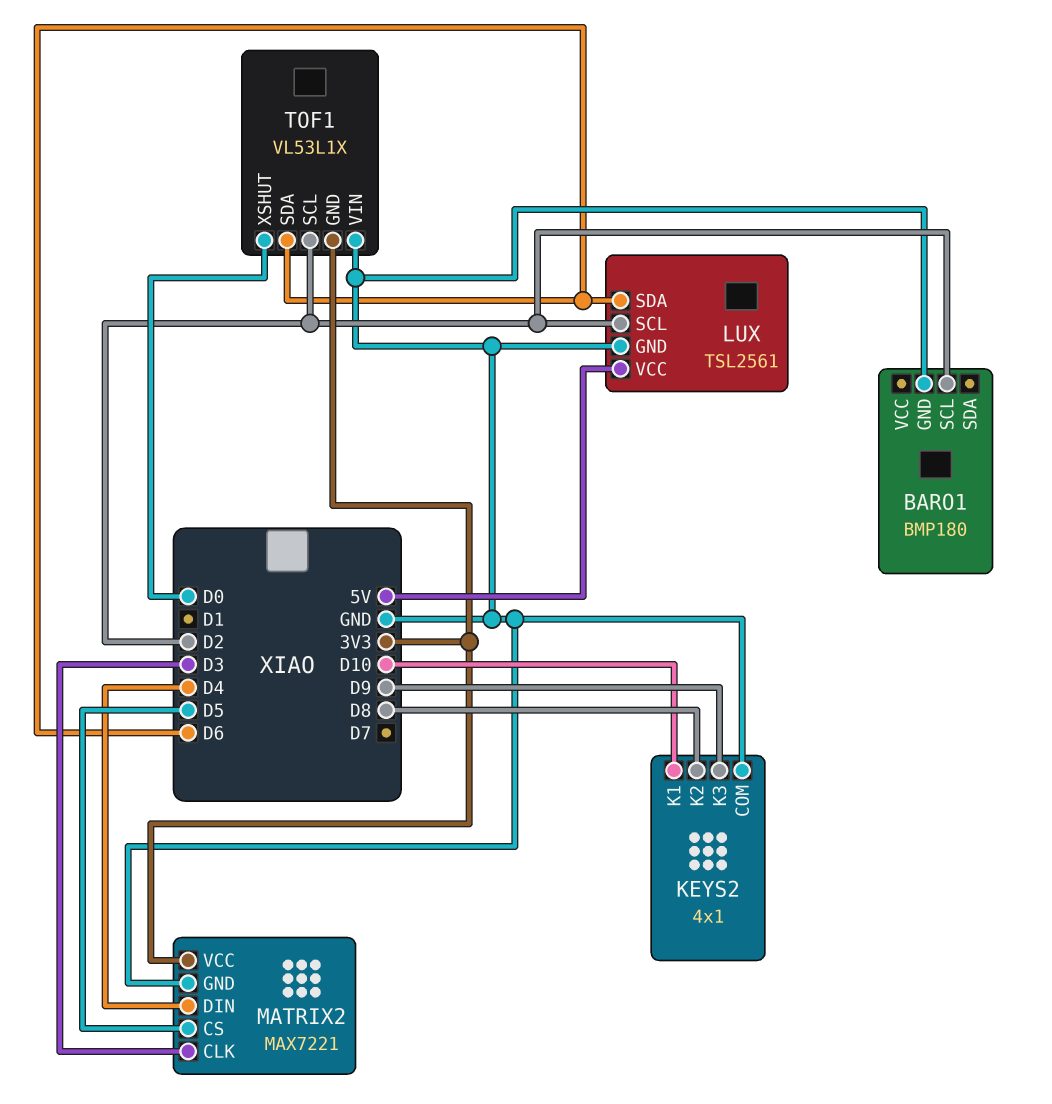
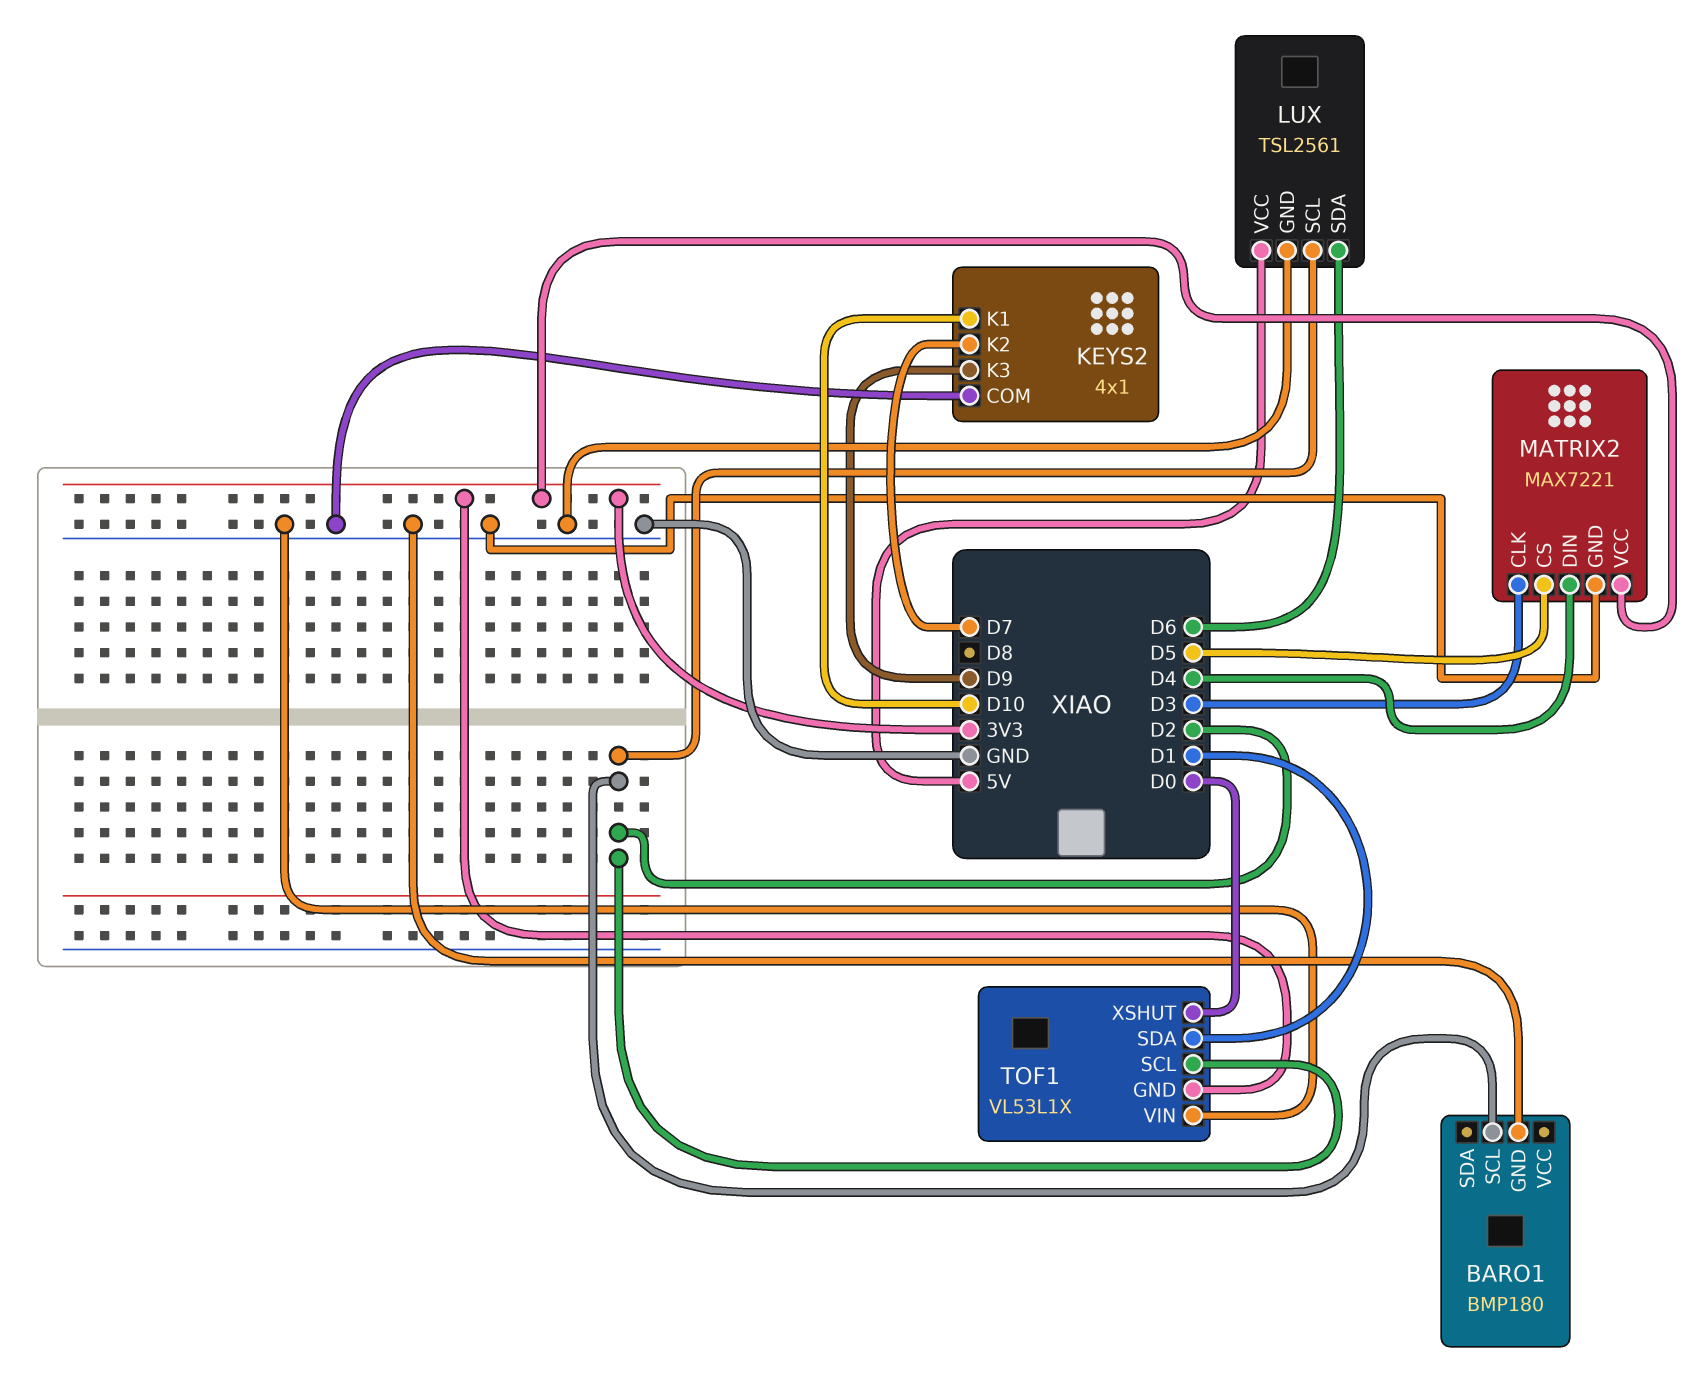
KEYS2 pin K2: D8 -> D7
TOF1 pin SDA: D6 -> D1

